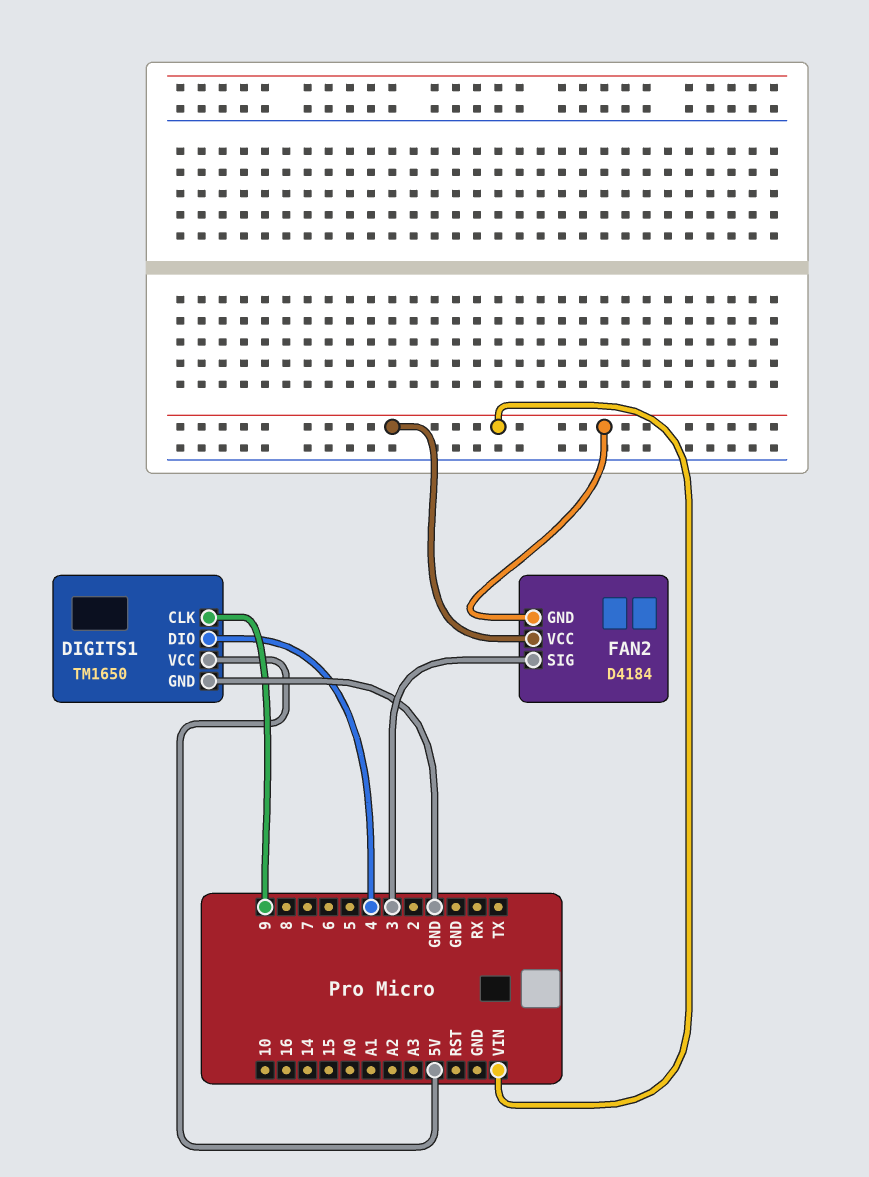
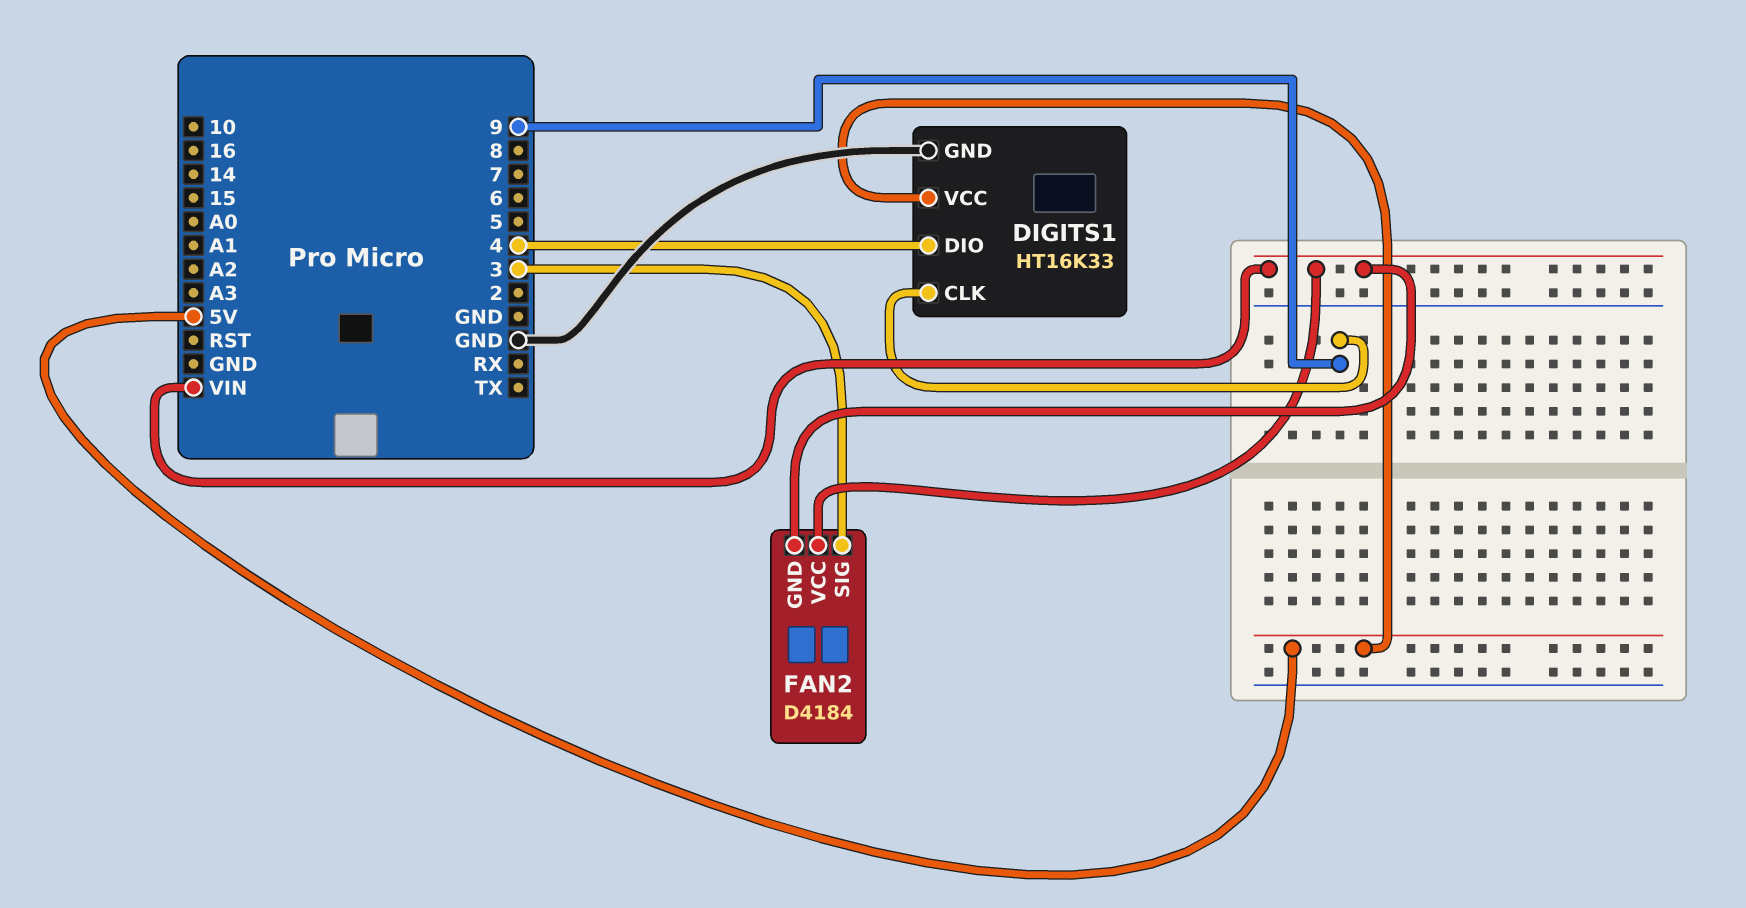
DIGITS1: TM1650 -> HT16K33

